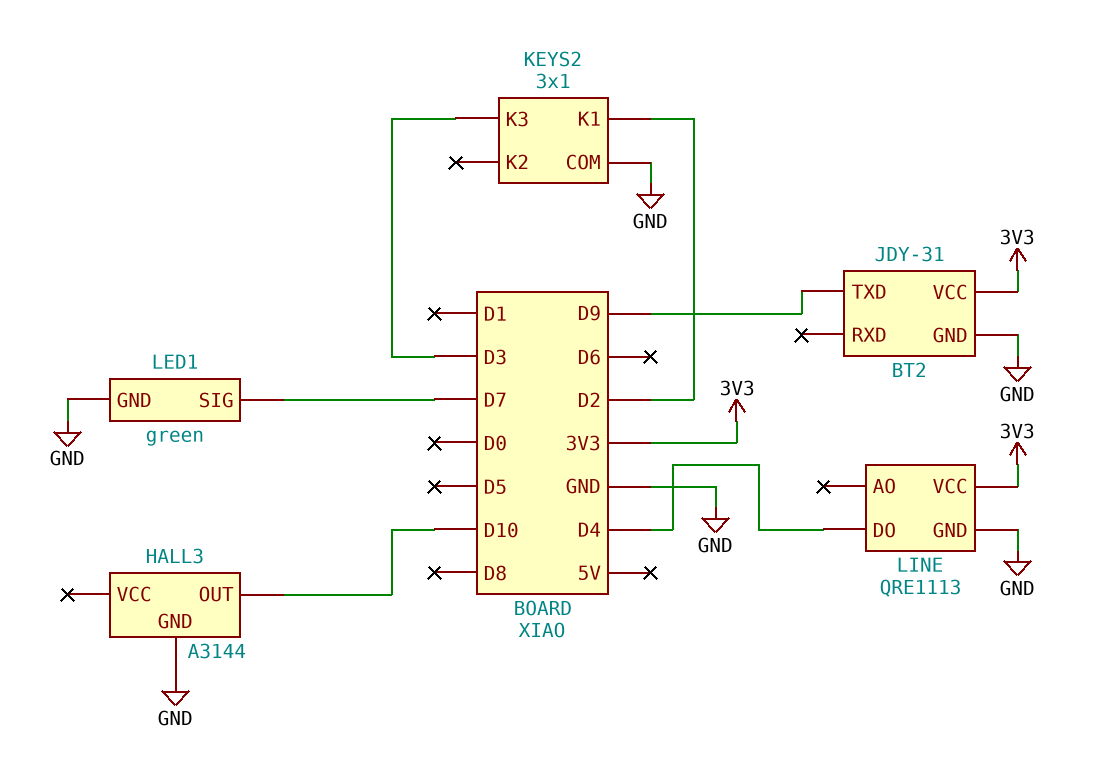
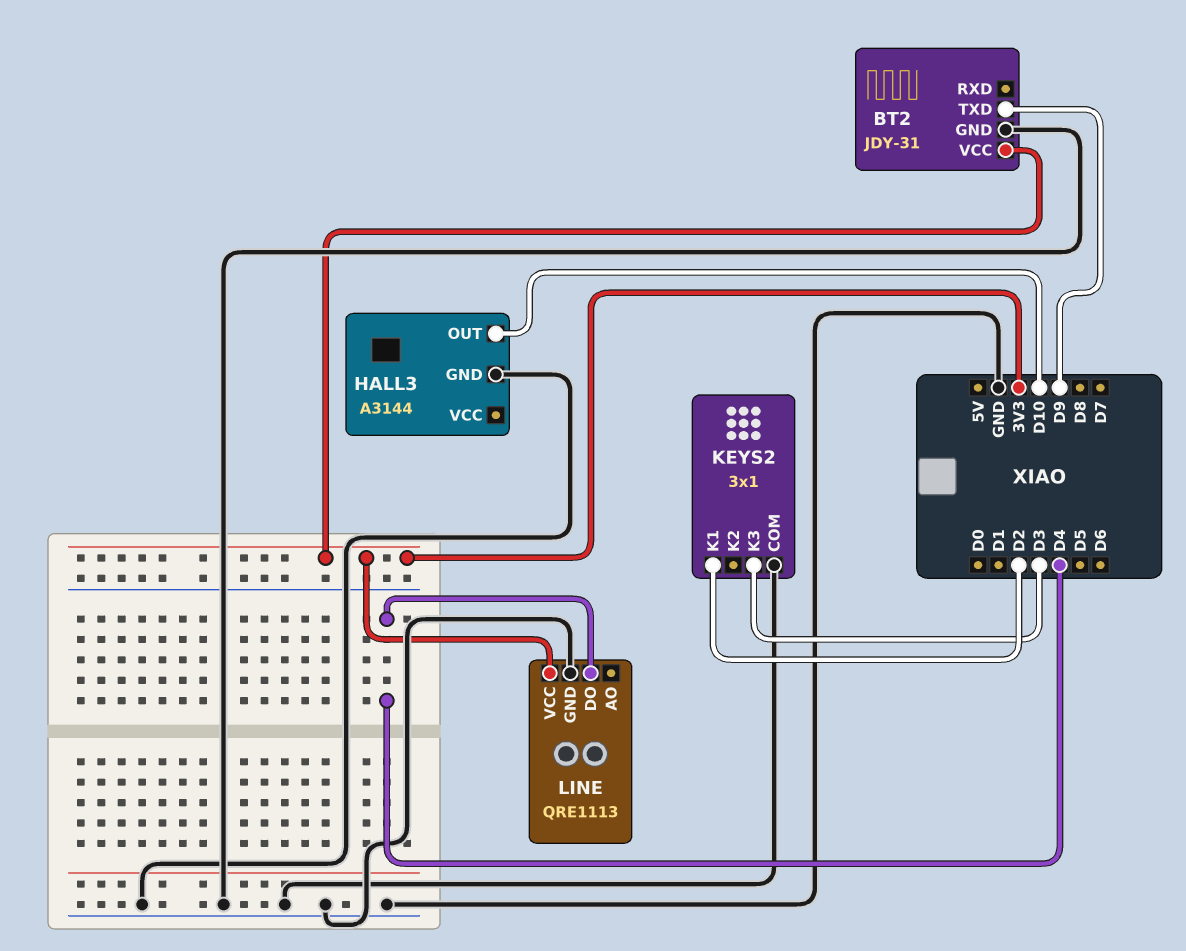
LED1: green -> none
LED1 pin GND: GND -> none
LED1 pin SIG: D7 -> none

